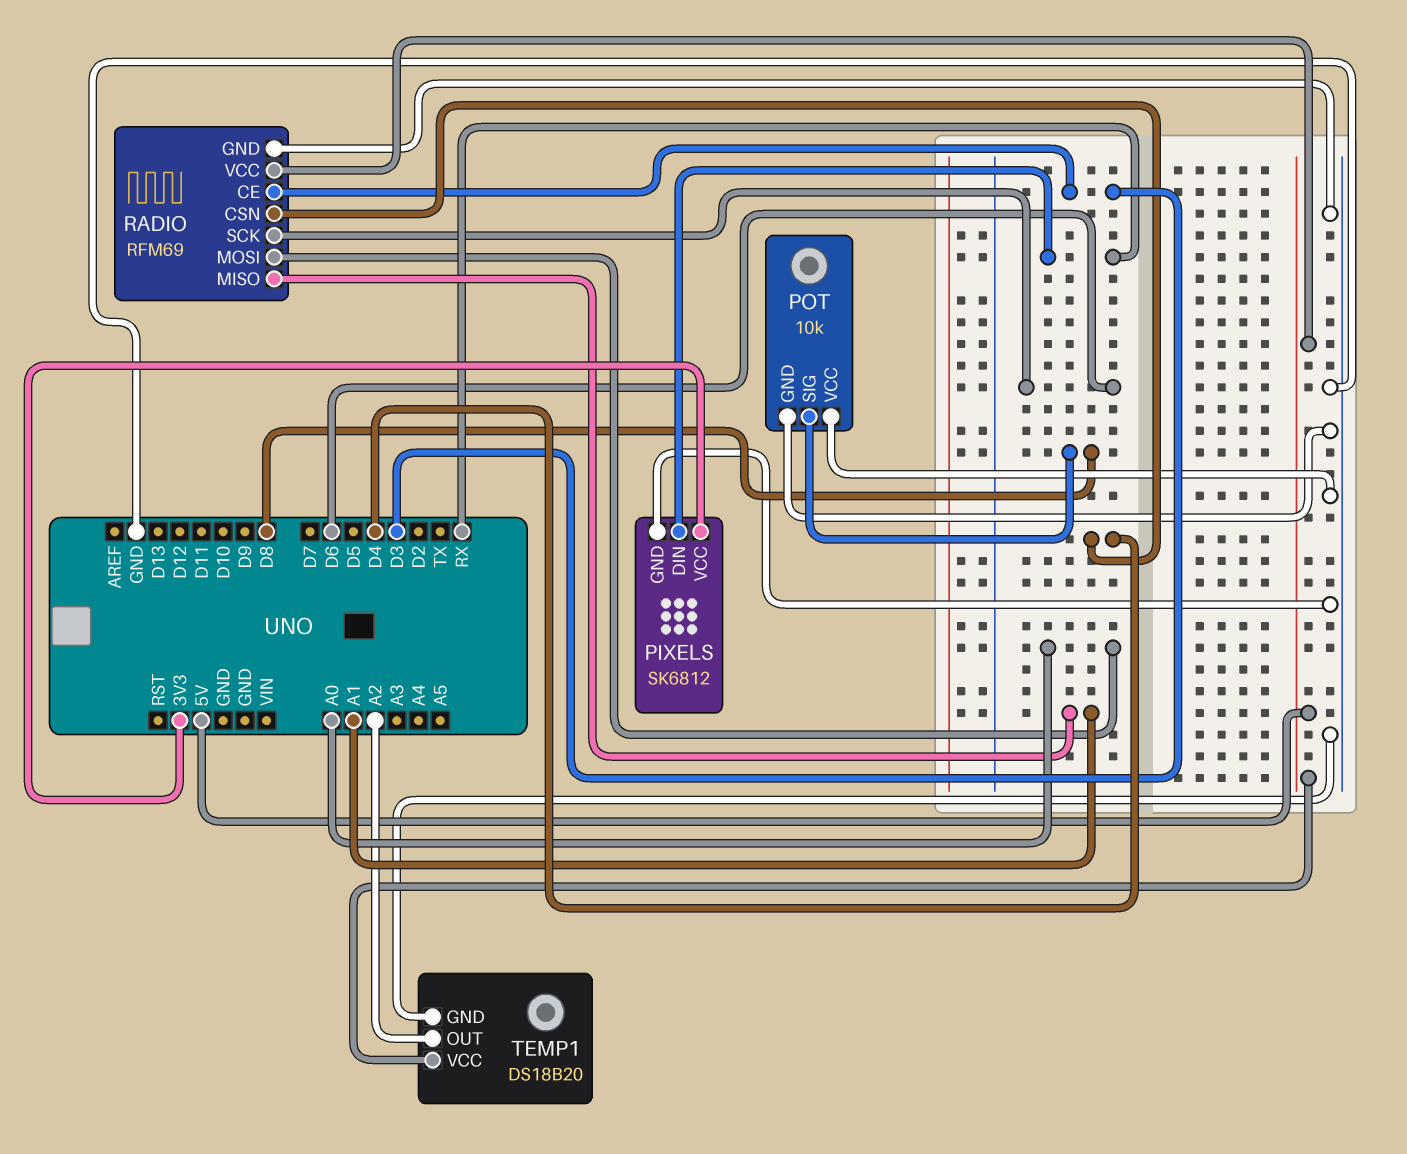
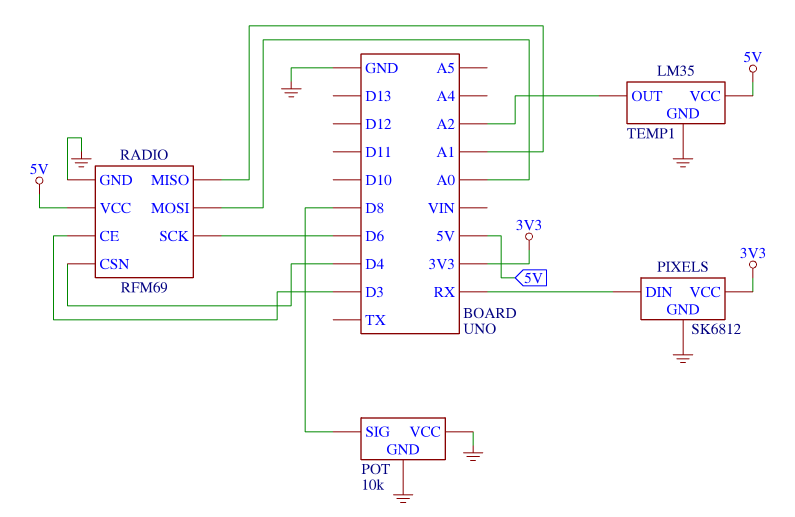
TEMP1: DS18B20 -> LM35

